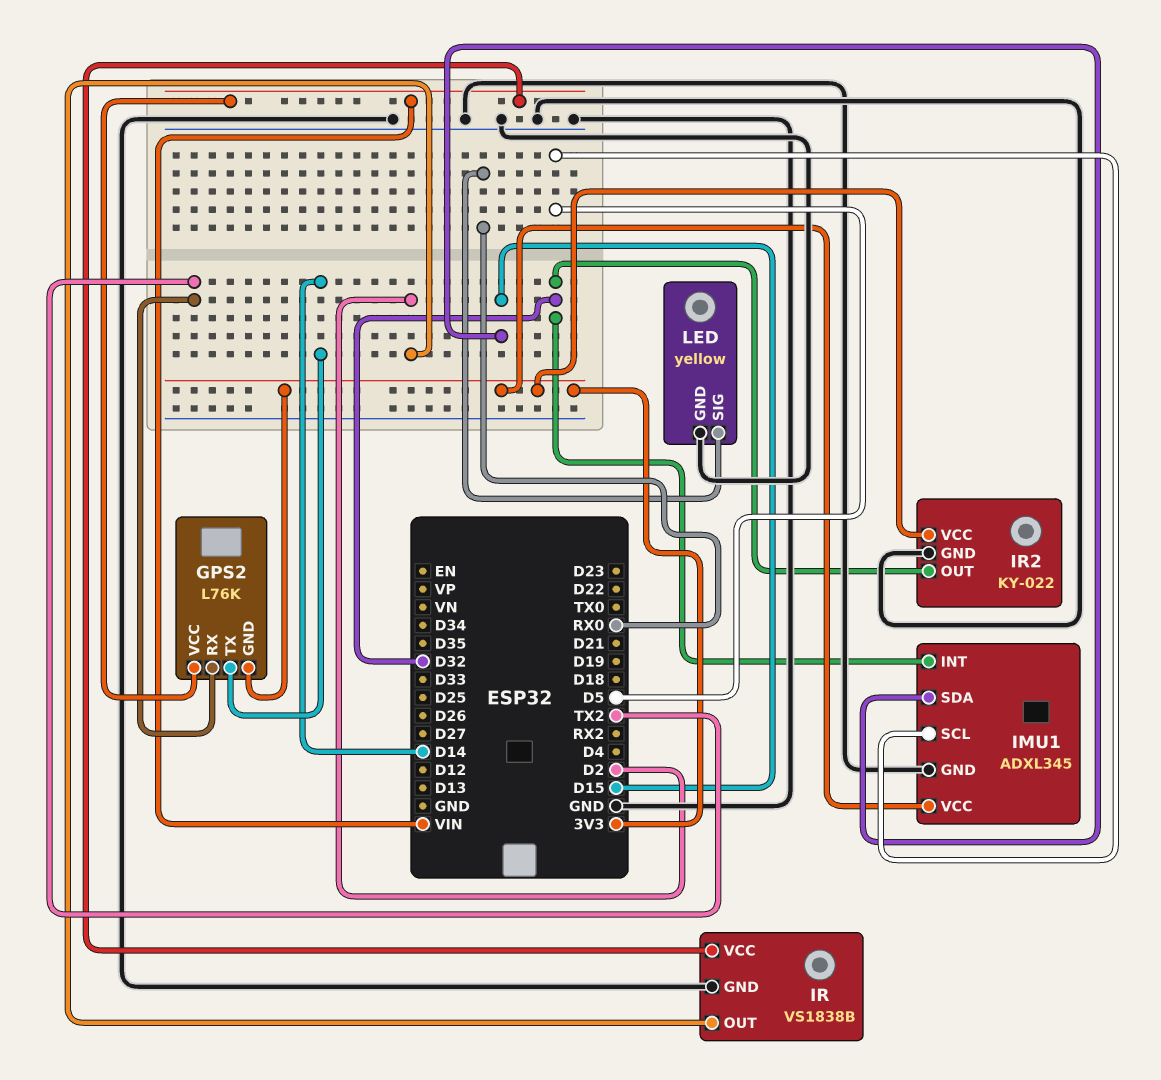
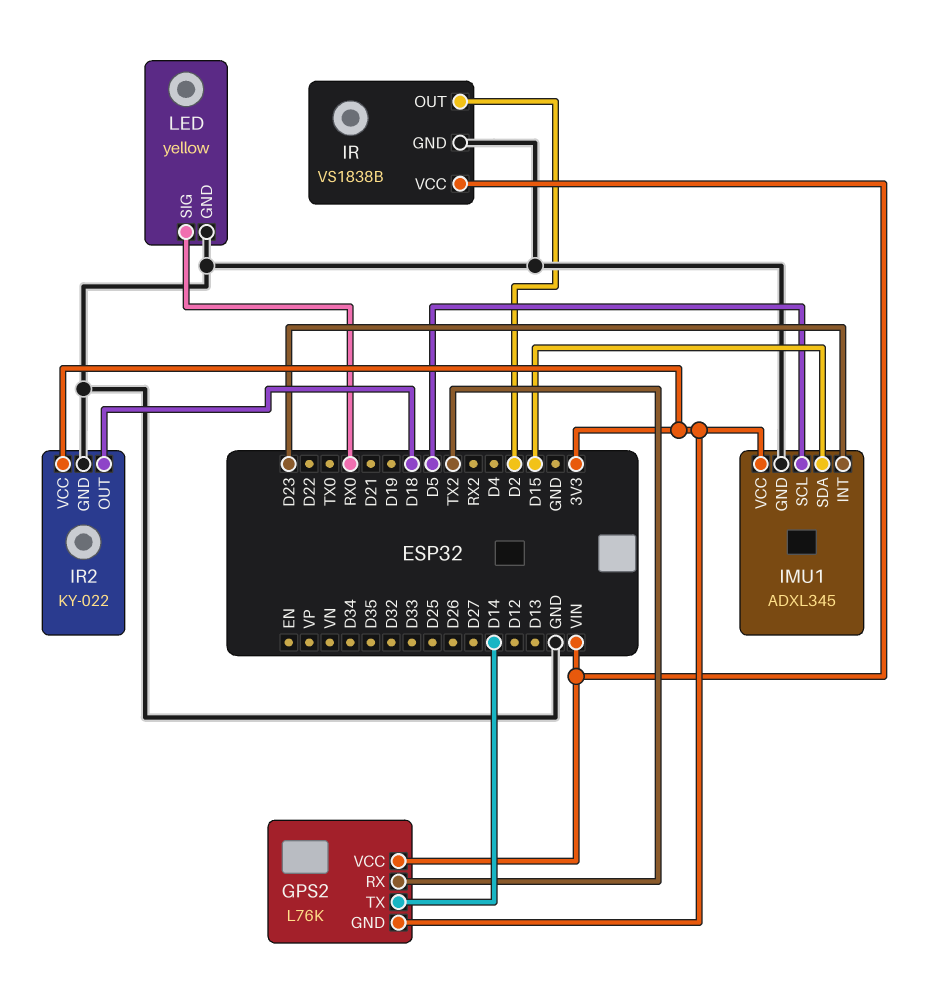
IMU1 pin INT: D32 -> D23
IR2 pin OUT: D32 -> D18

